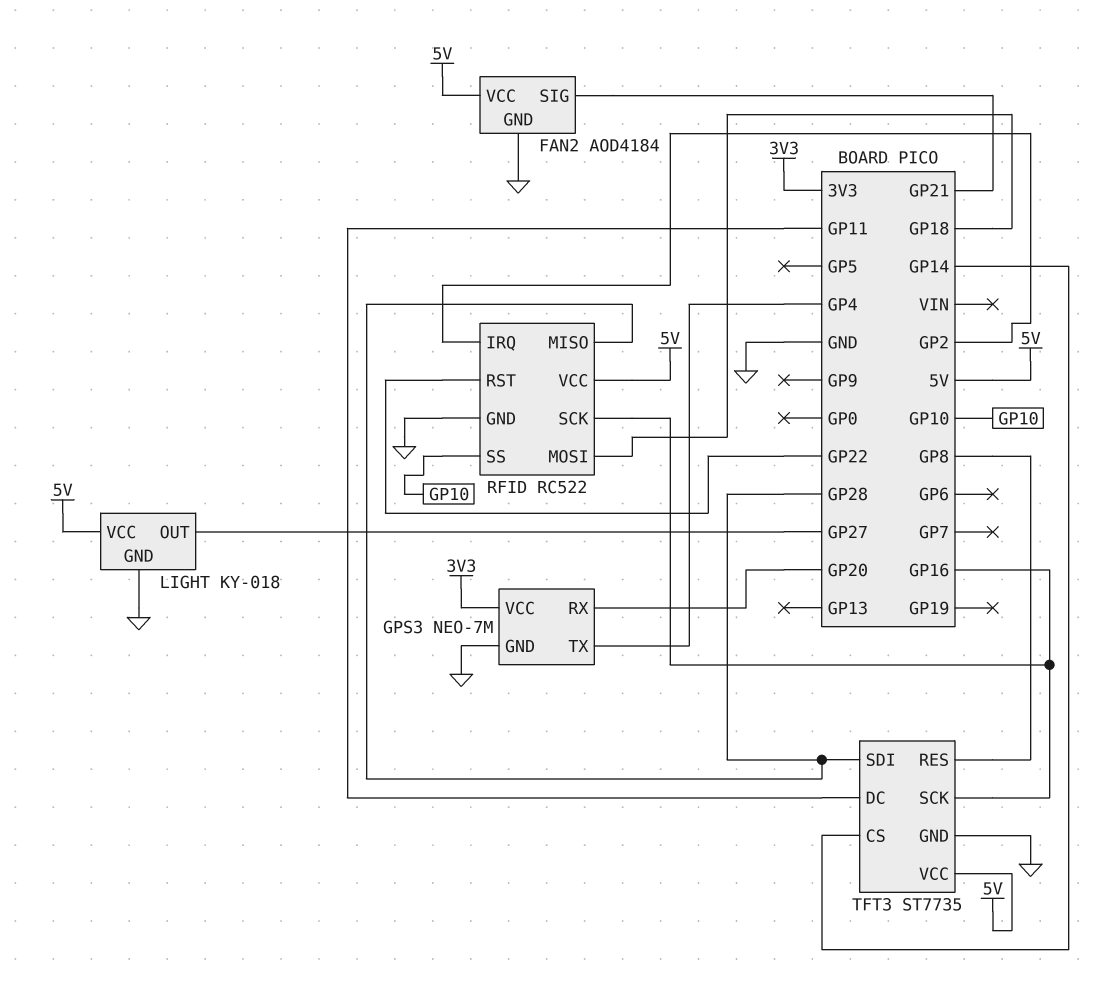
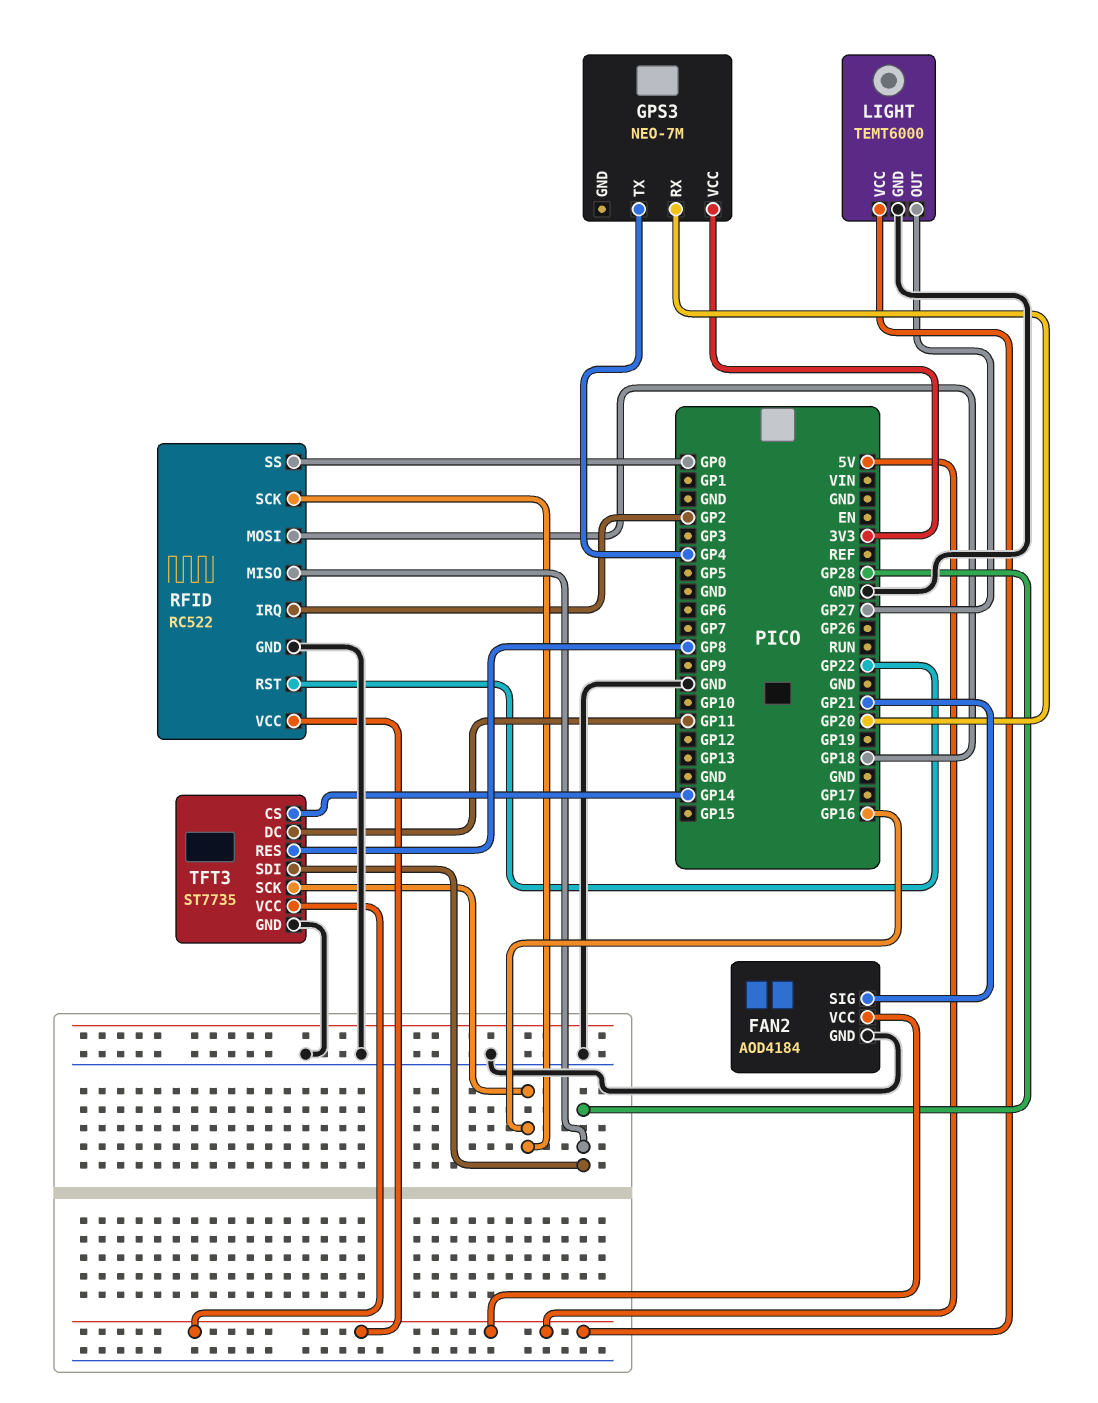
GPS3 pin GND: GND -> none
LIGHT: KY-018 -> TEMT6000
RFID pin SS: GP10 -> GP0

